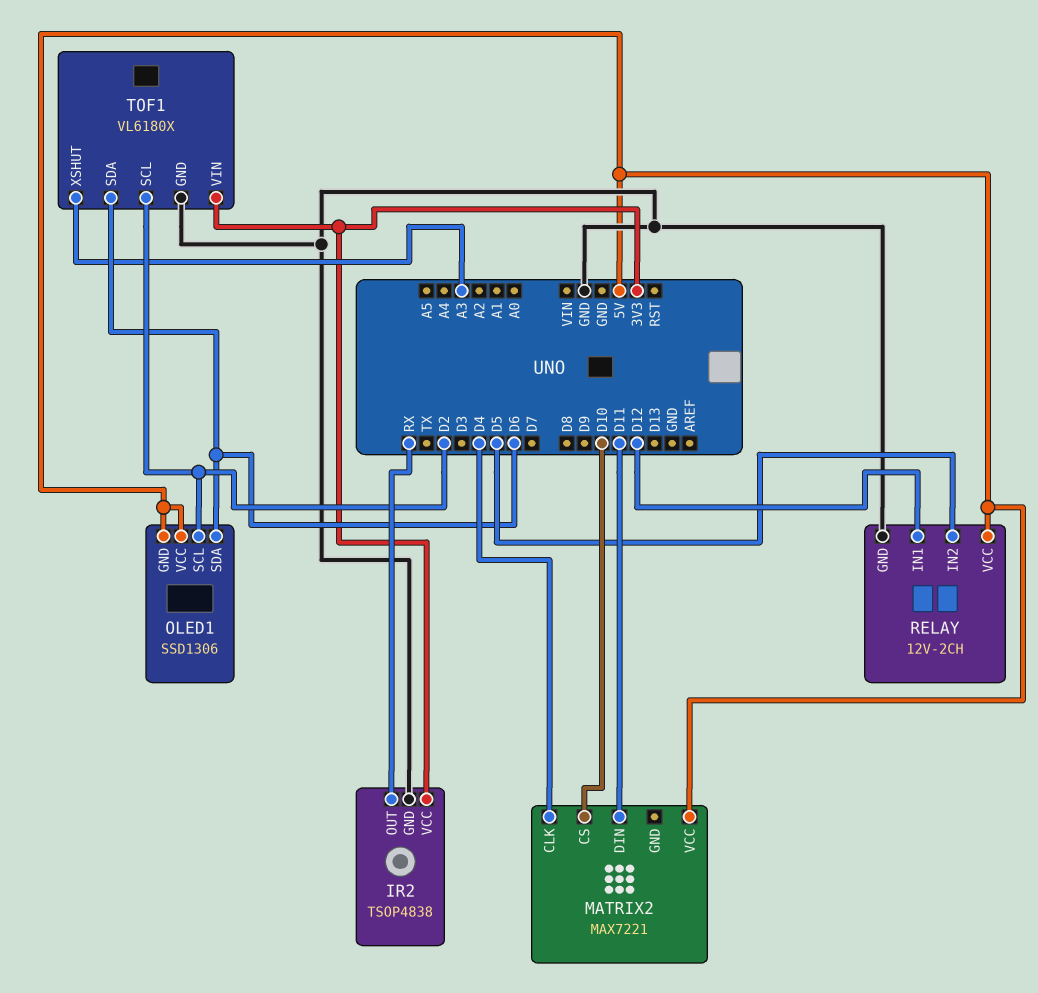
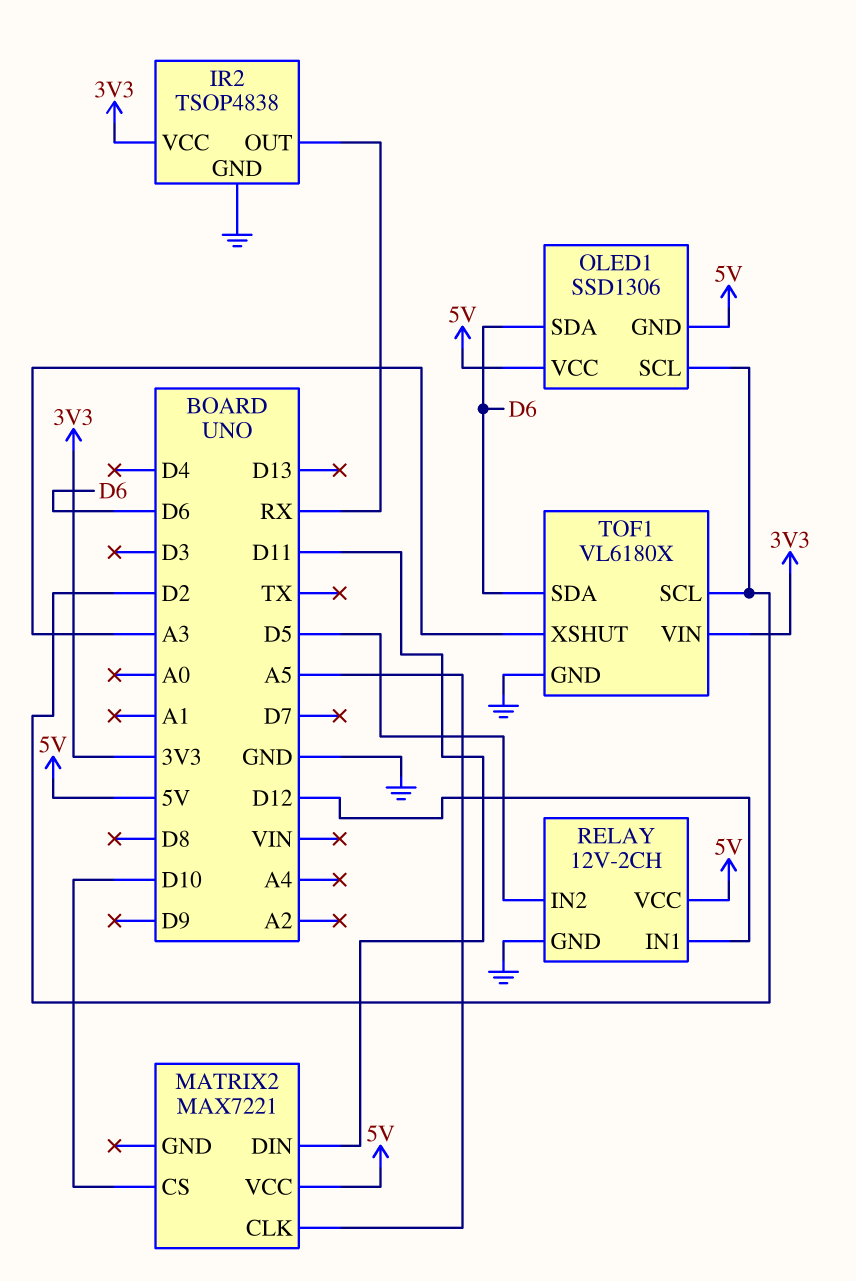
MATRIX2 pin CLK: D4 -> A5

